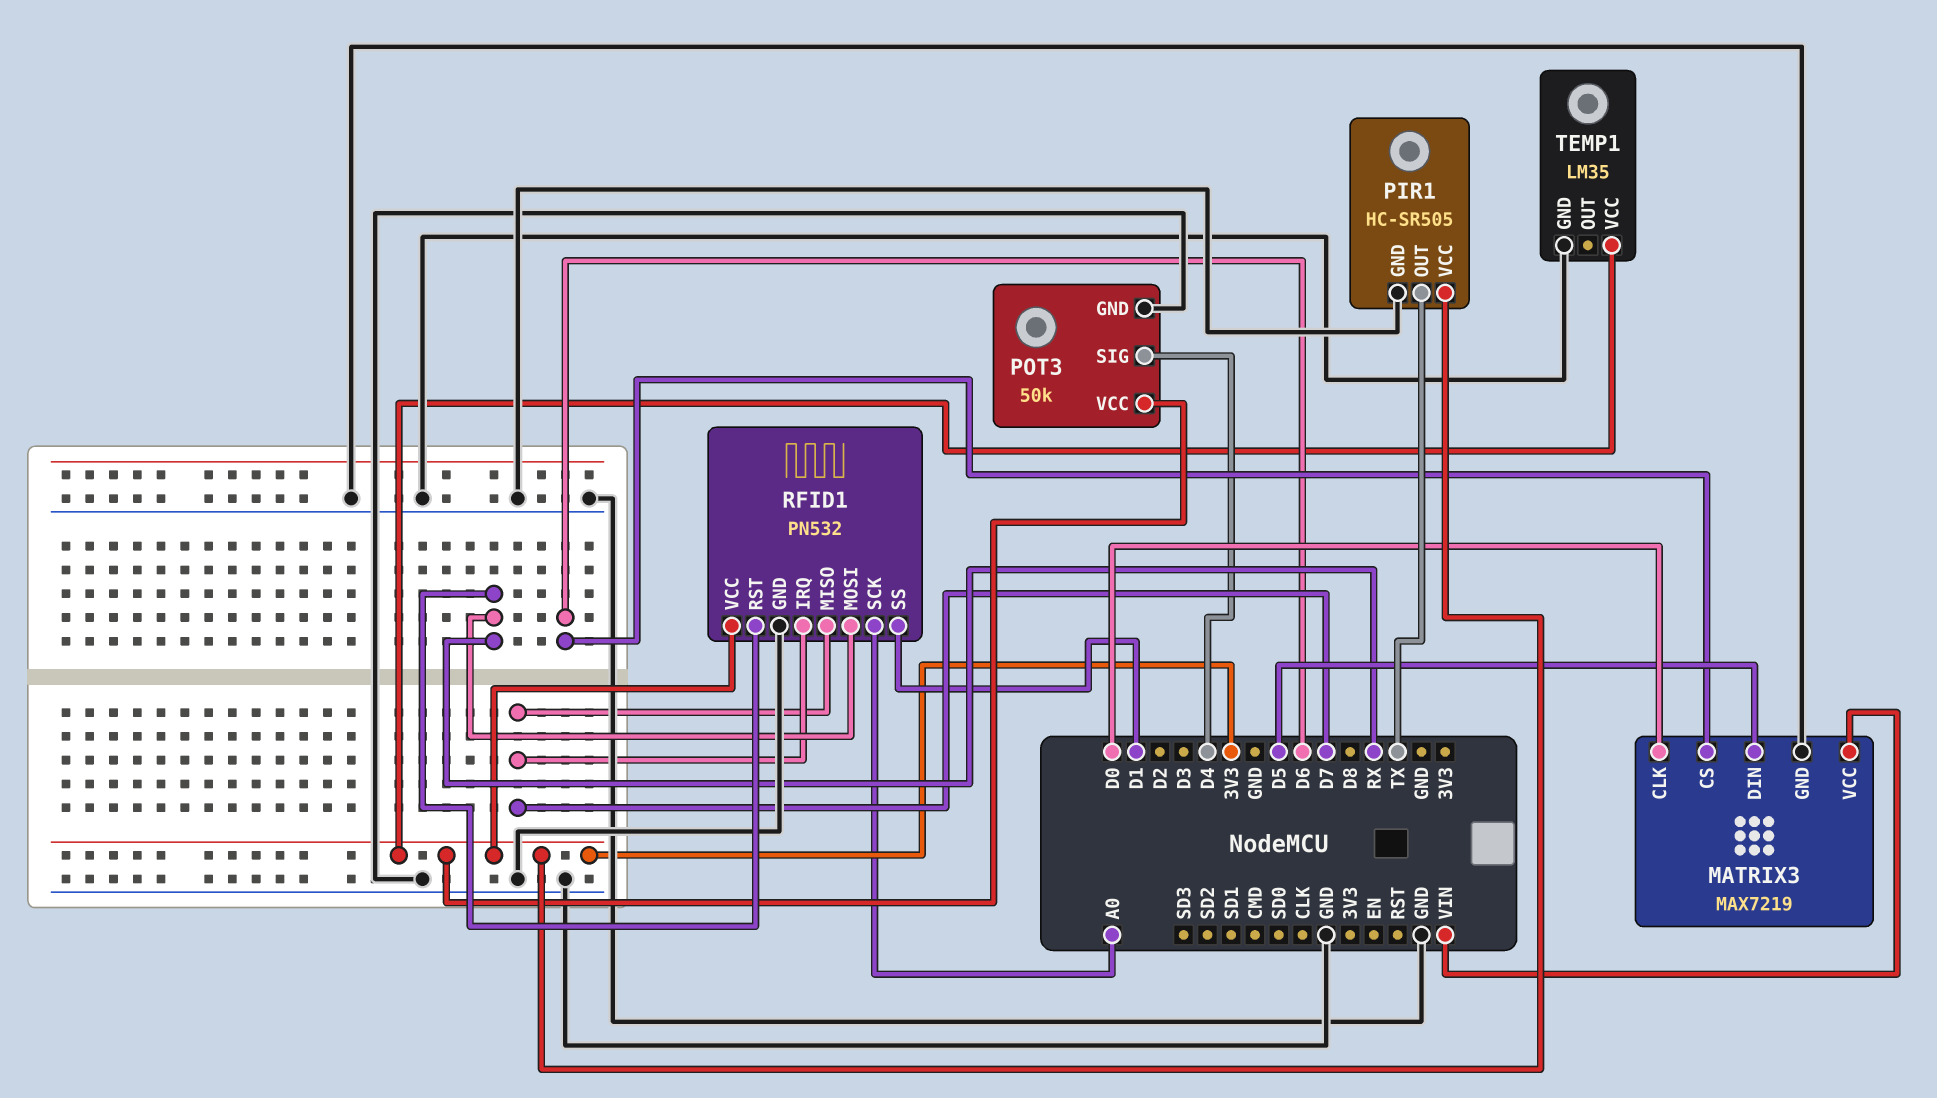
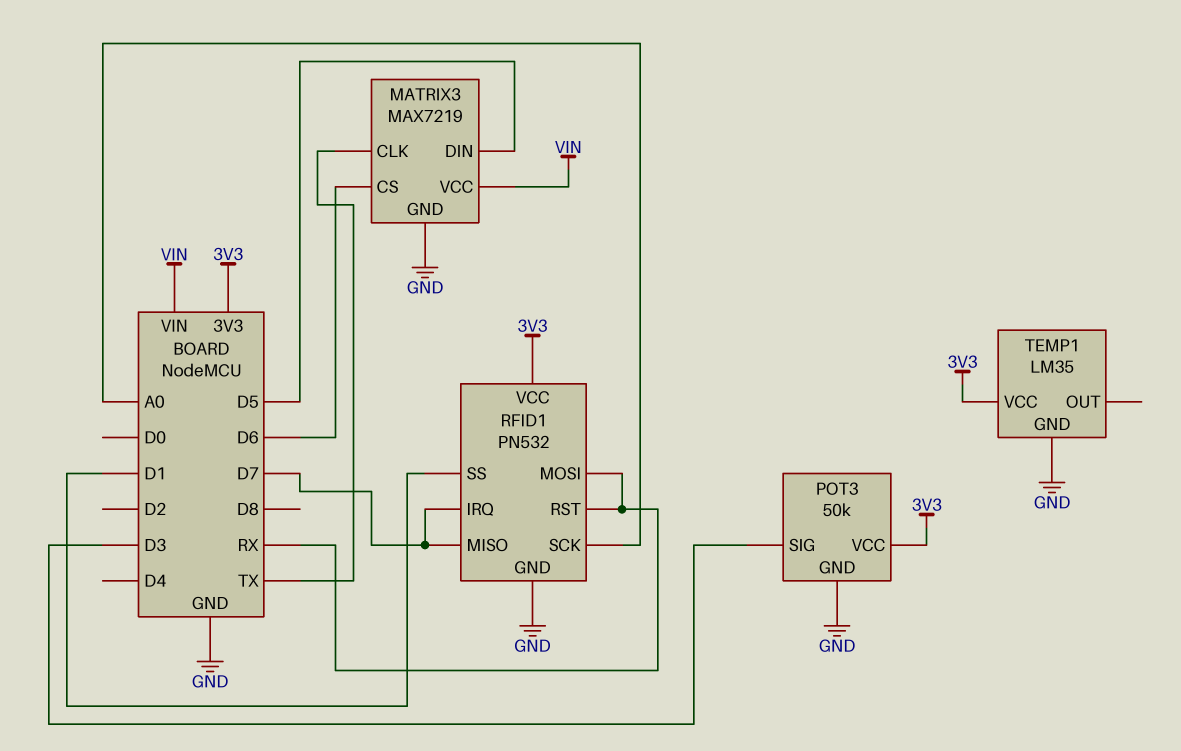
MATRIX3 pin CLK: D0 -> TX
PIR1: HC-SR505 -> none
PIR1 pin GND: GND -> none
PIR1 pin OUT: TX -> none
PIR1 pin VCC: 3V3 -> none
POT3 pin SIG: D4 -> D3

